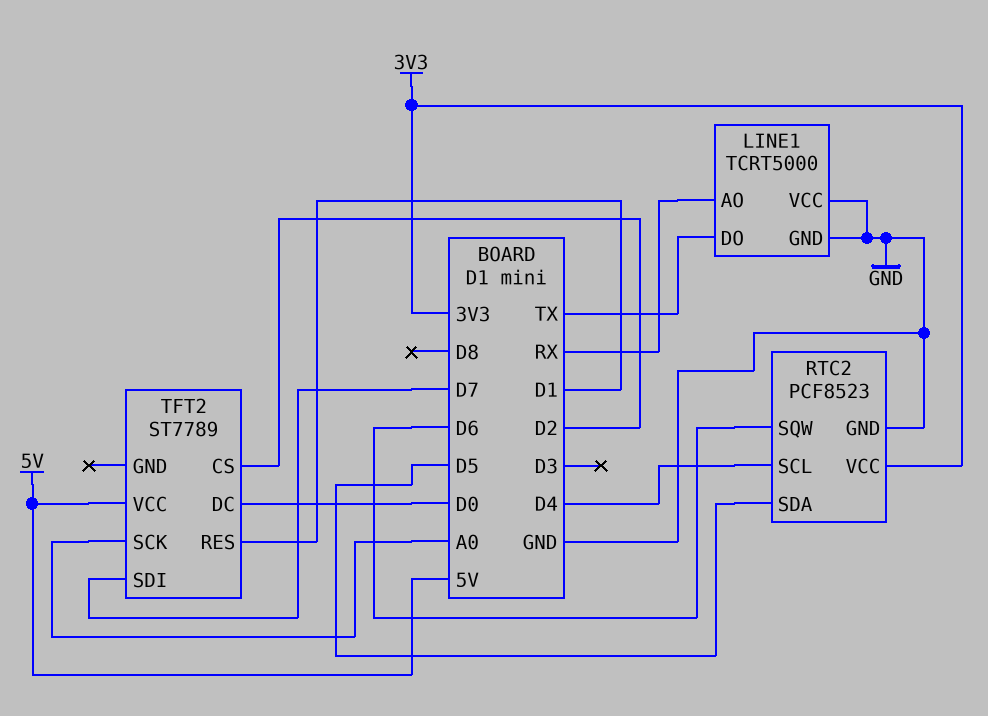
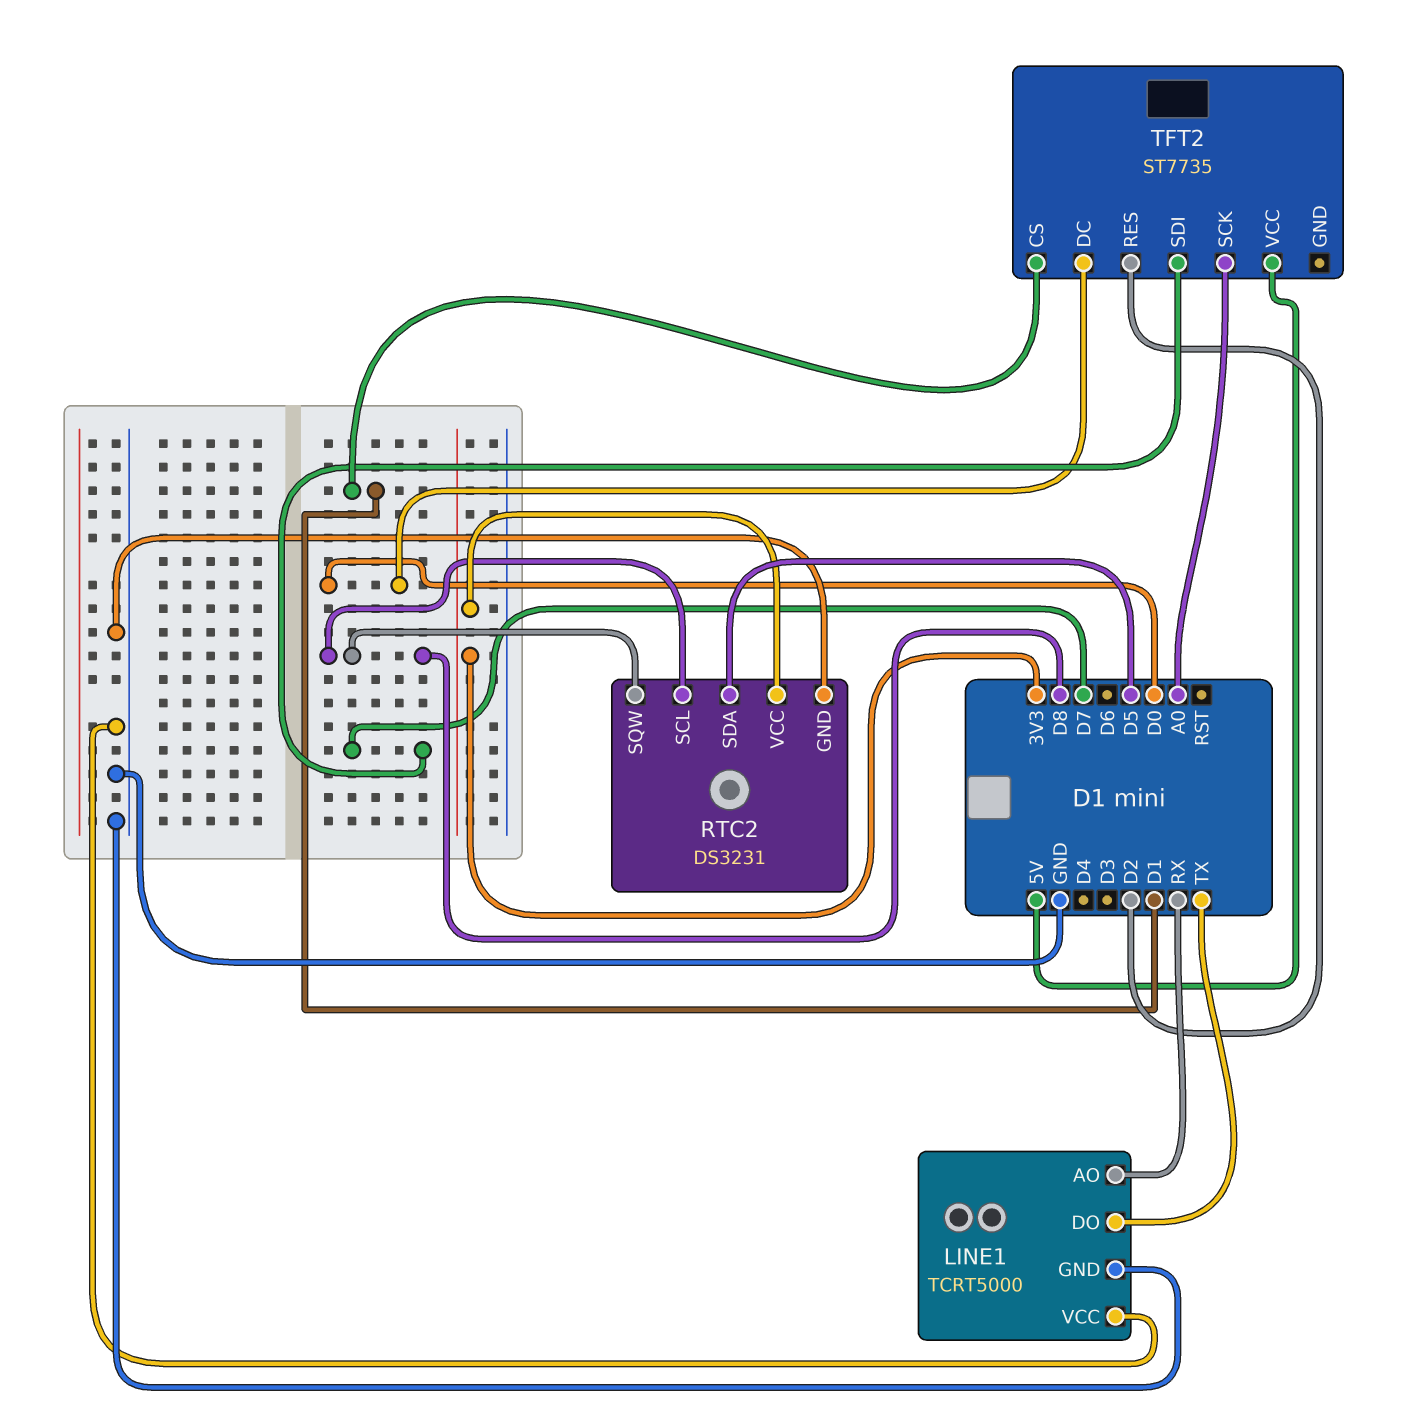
RTC2: PCF8523 -> DS3231
RTC2 pin SCL: D4 -> D8
RTC2 pin SQW: D6 -> D8
TFT2: ST7789 -> ST7735
TFT2 pin CS: D2 -> D1
TFT2 pin RES: D1 -> D2

